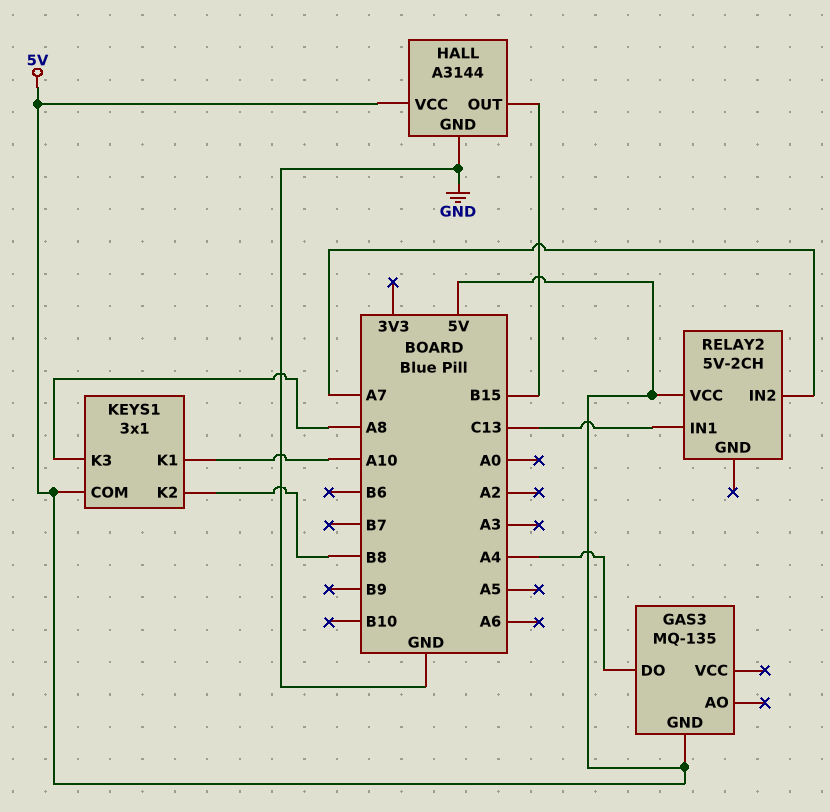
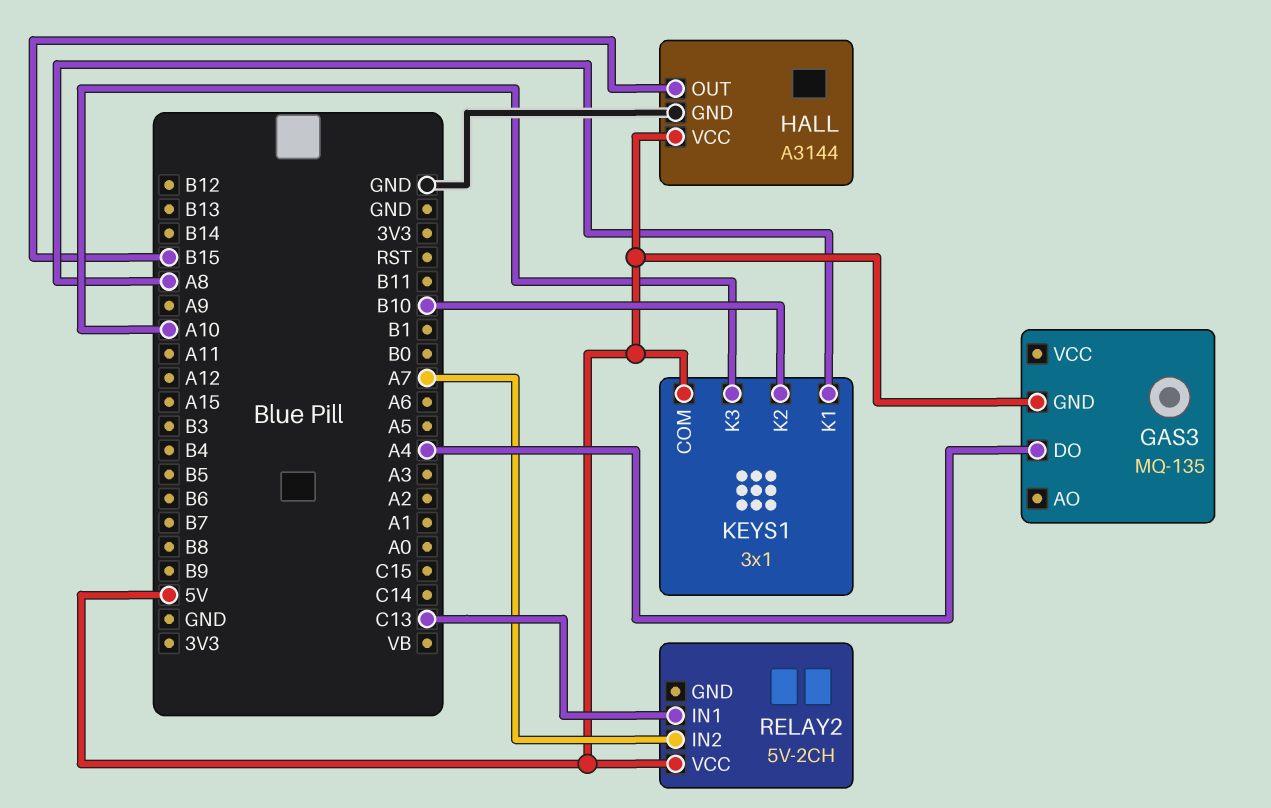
KEYS1 pin K1: A10 -> A8
KEYS1 pin K2: B8 -> B10
KEYS1 pin K3: A8 -> A10

